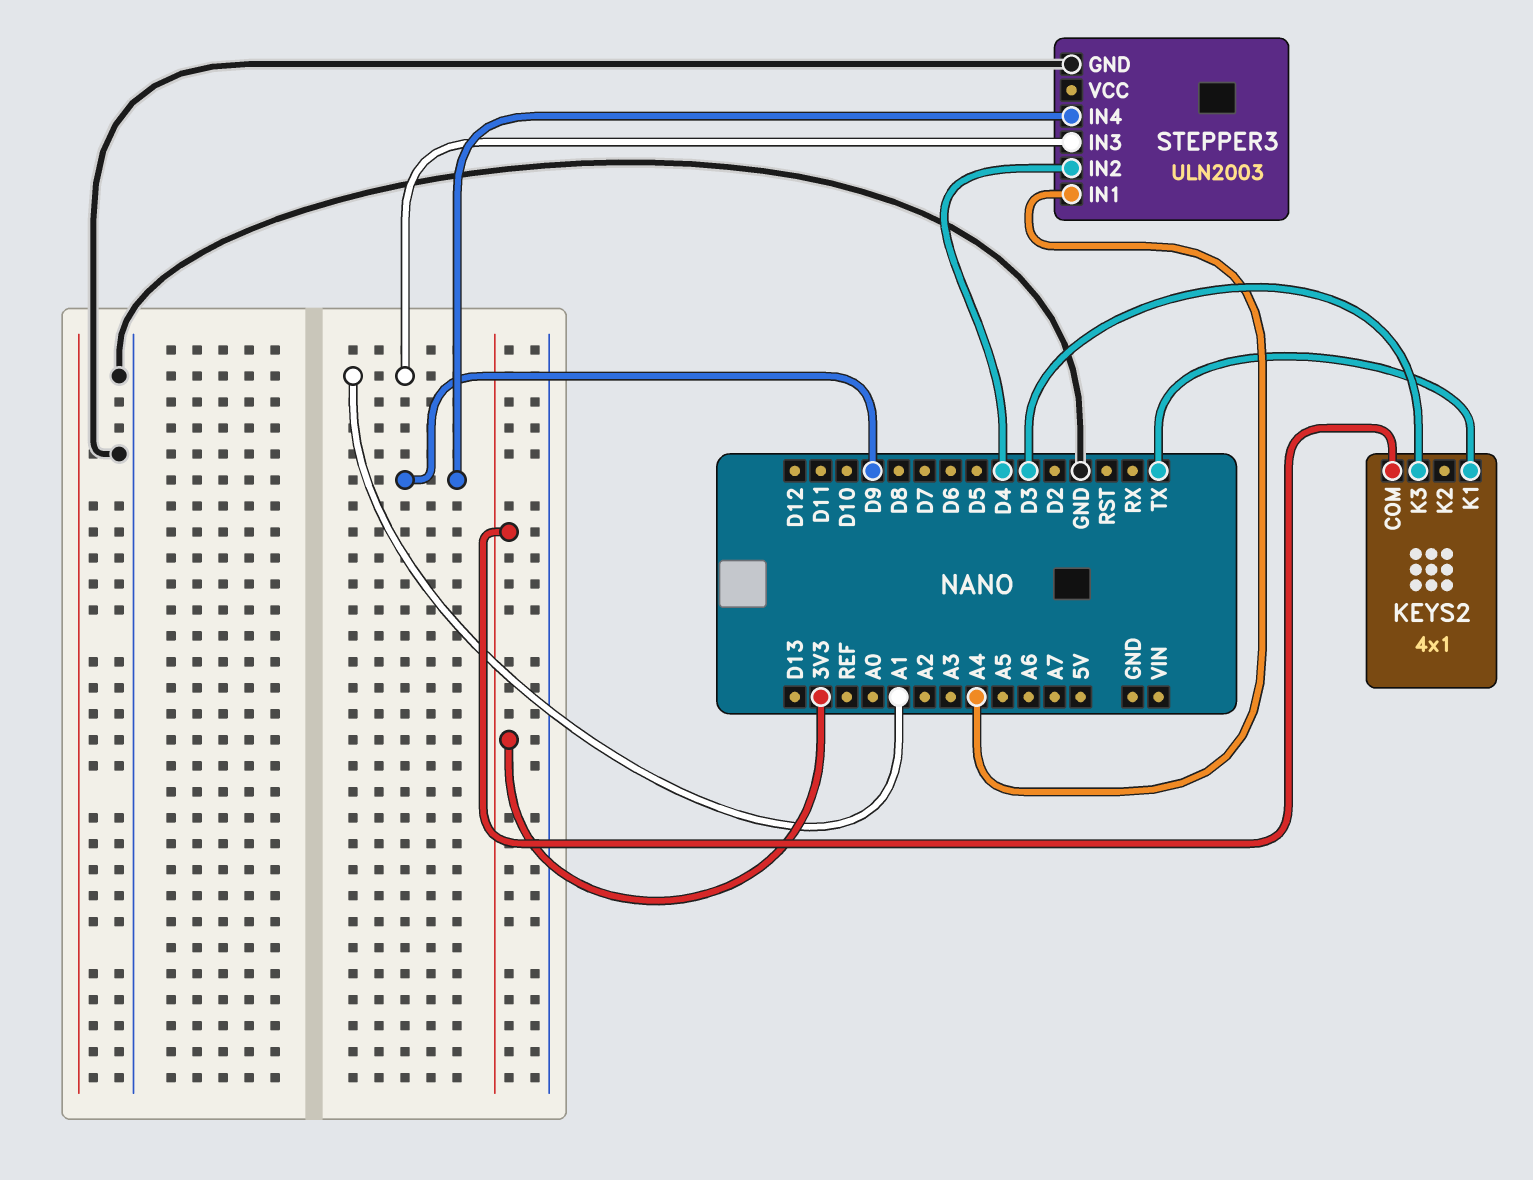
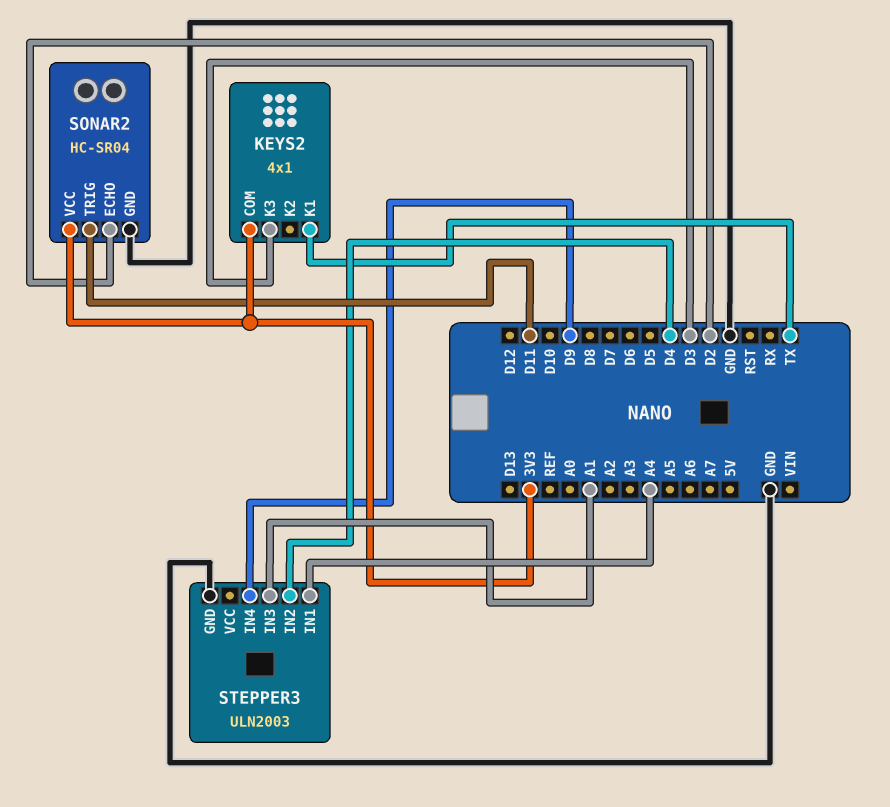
SONAR2: none -> HC-SR04
SONAR2 pin ECHO: none -> D2
SONAR2 pin GND: none -> GND
SONAR2 pin TRIG: none -> D11
SONAR2 pin VCC: none -> 3V3

